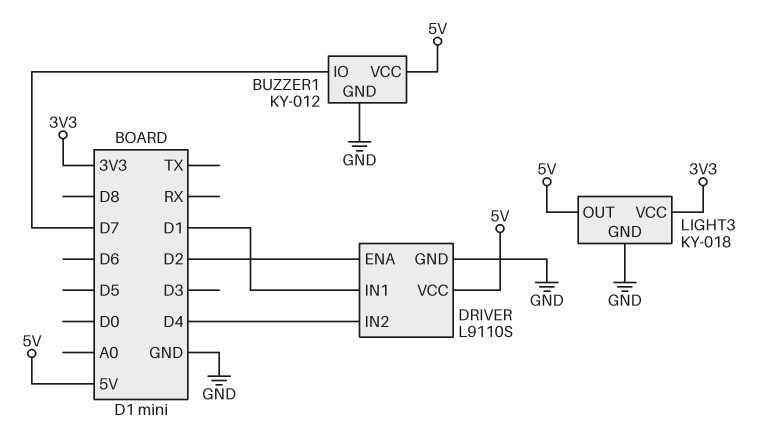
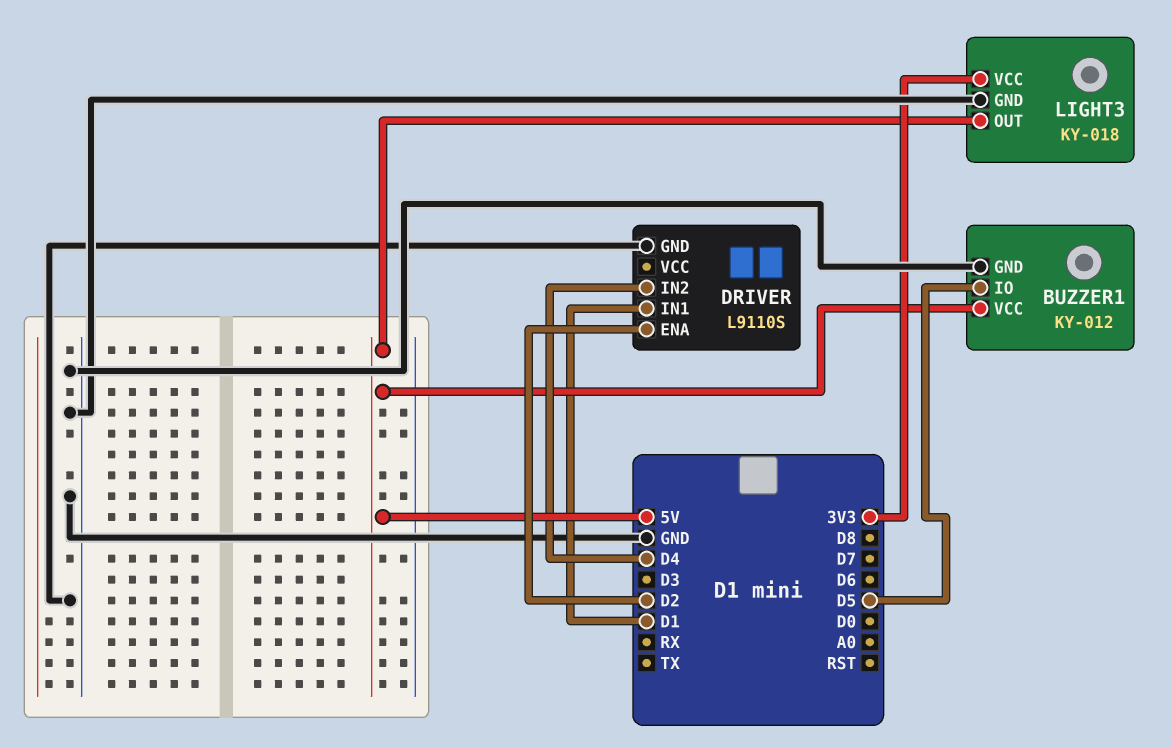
BUZZER1 pin IO: D7 -> D5
DRIVER pin VCC: 5V -> none

